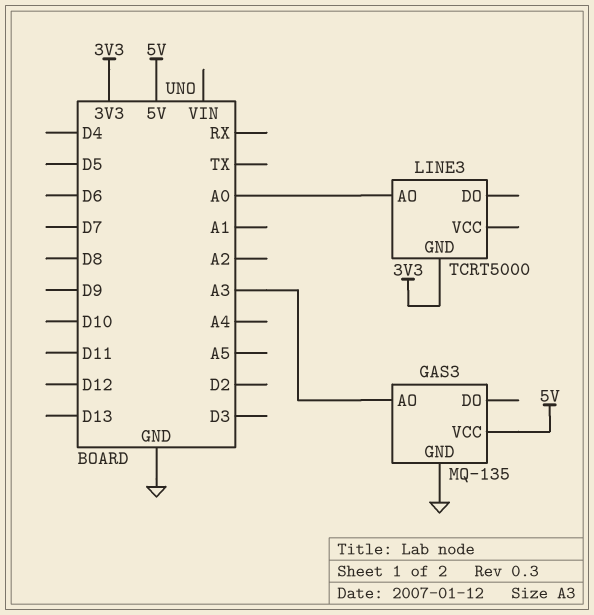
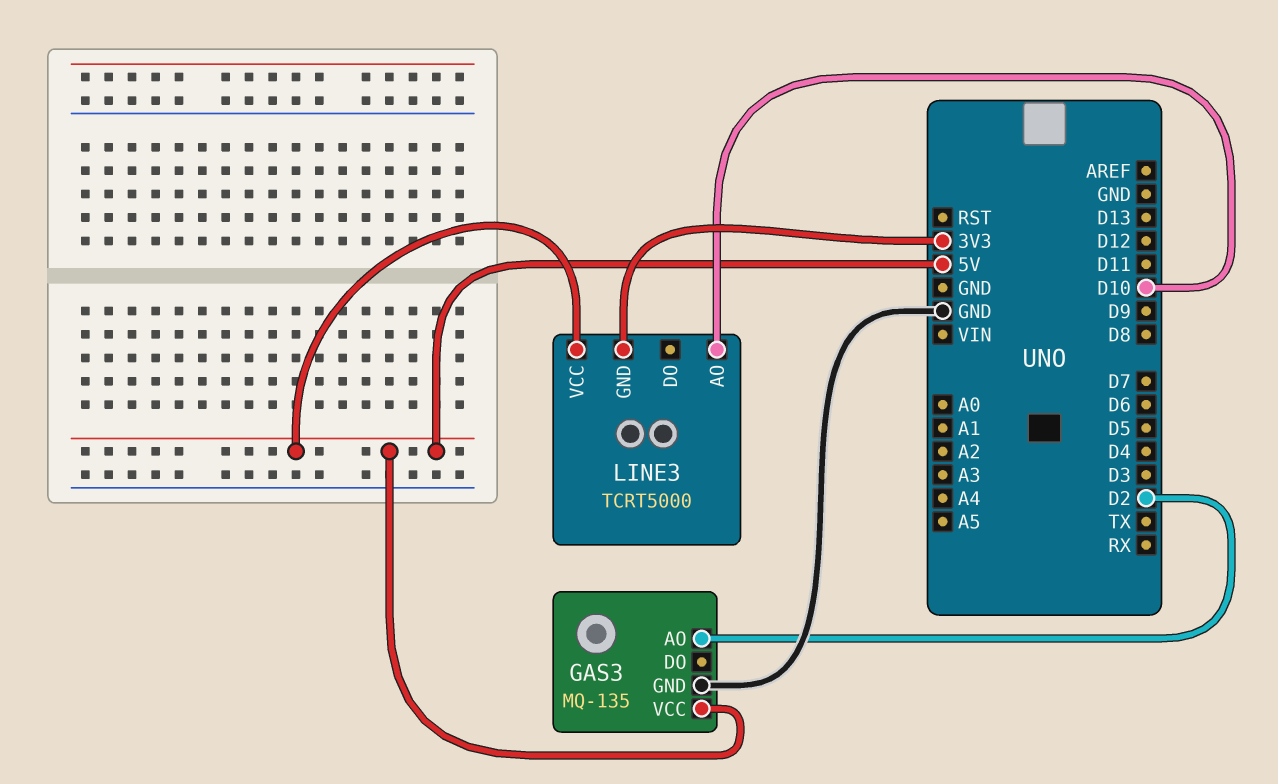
GAS3 pin AO: A3 -> D2
LINE3 pin AO: A0 -> D10
LINE3 pin VCC: none -> 5V

